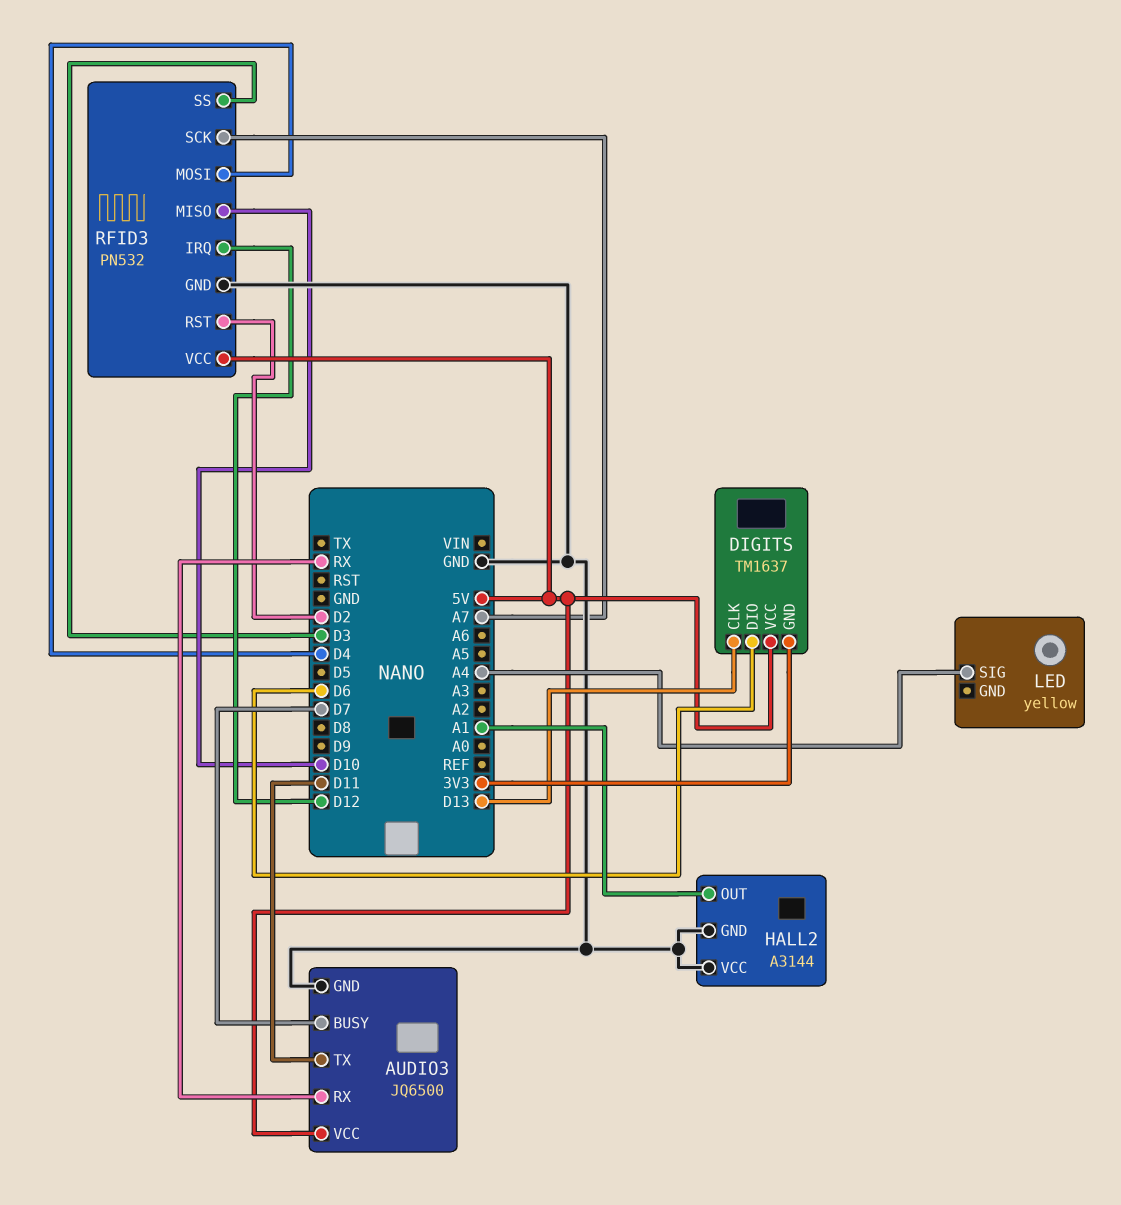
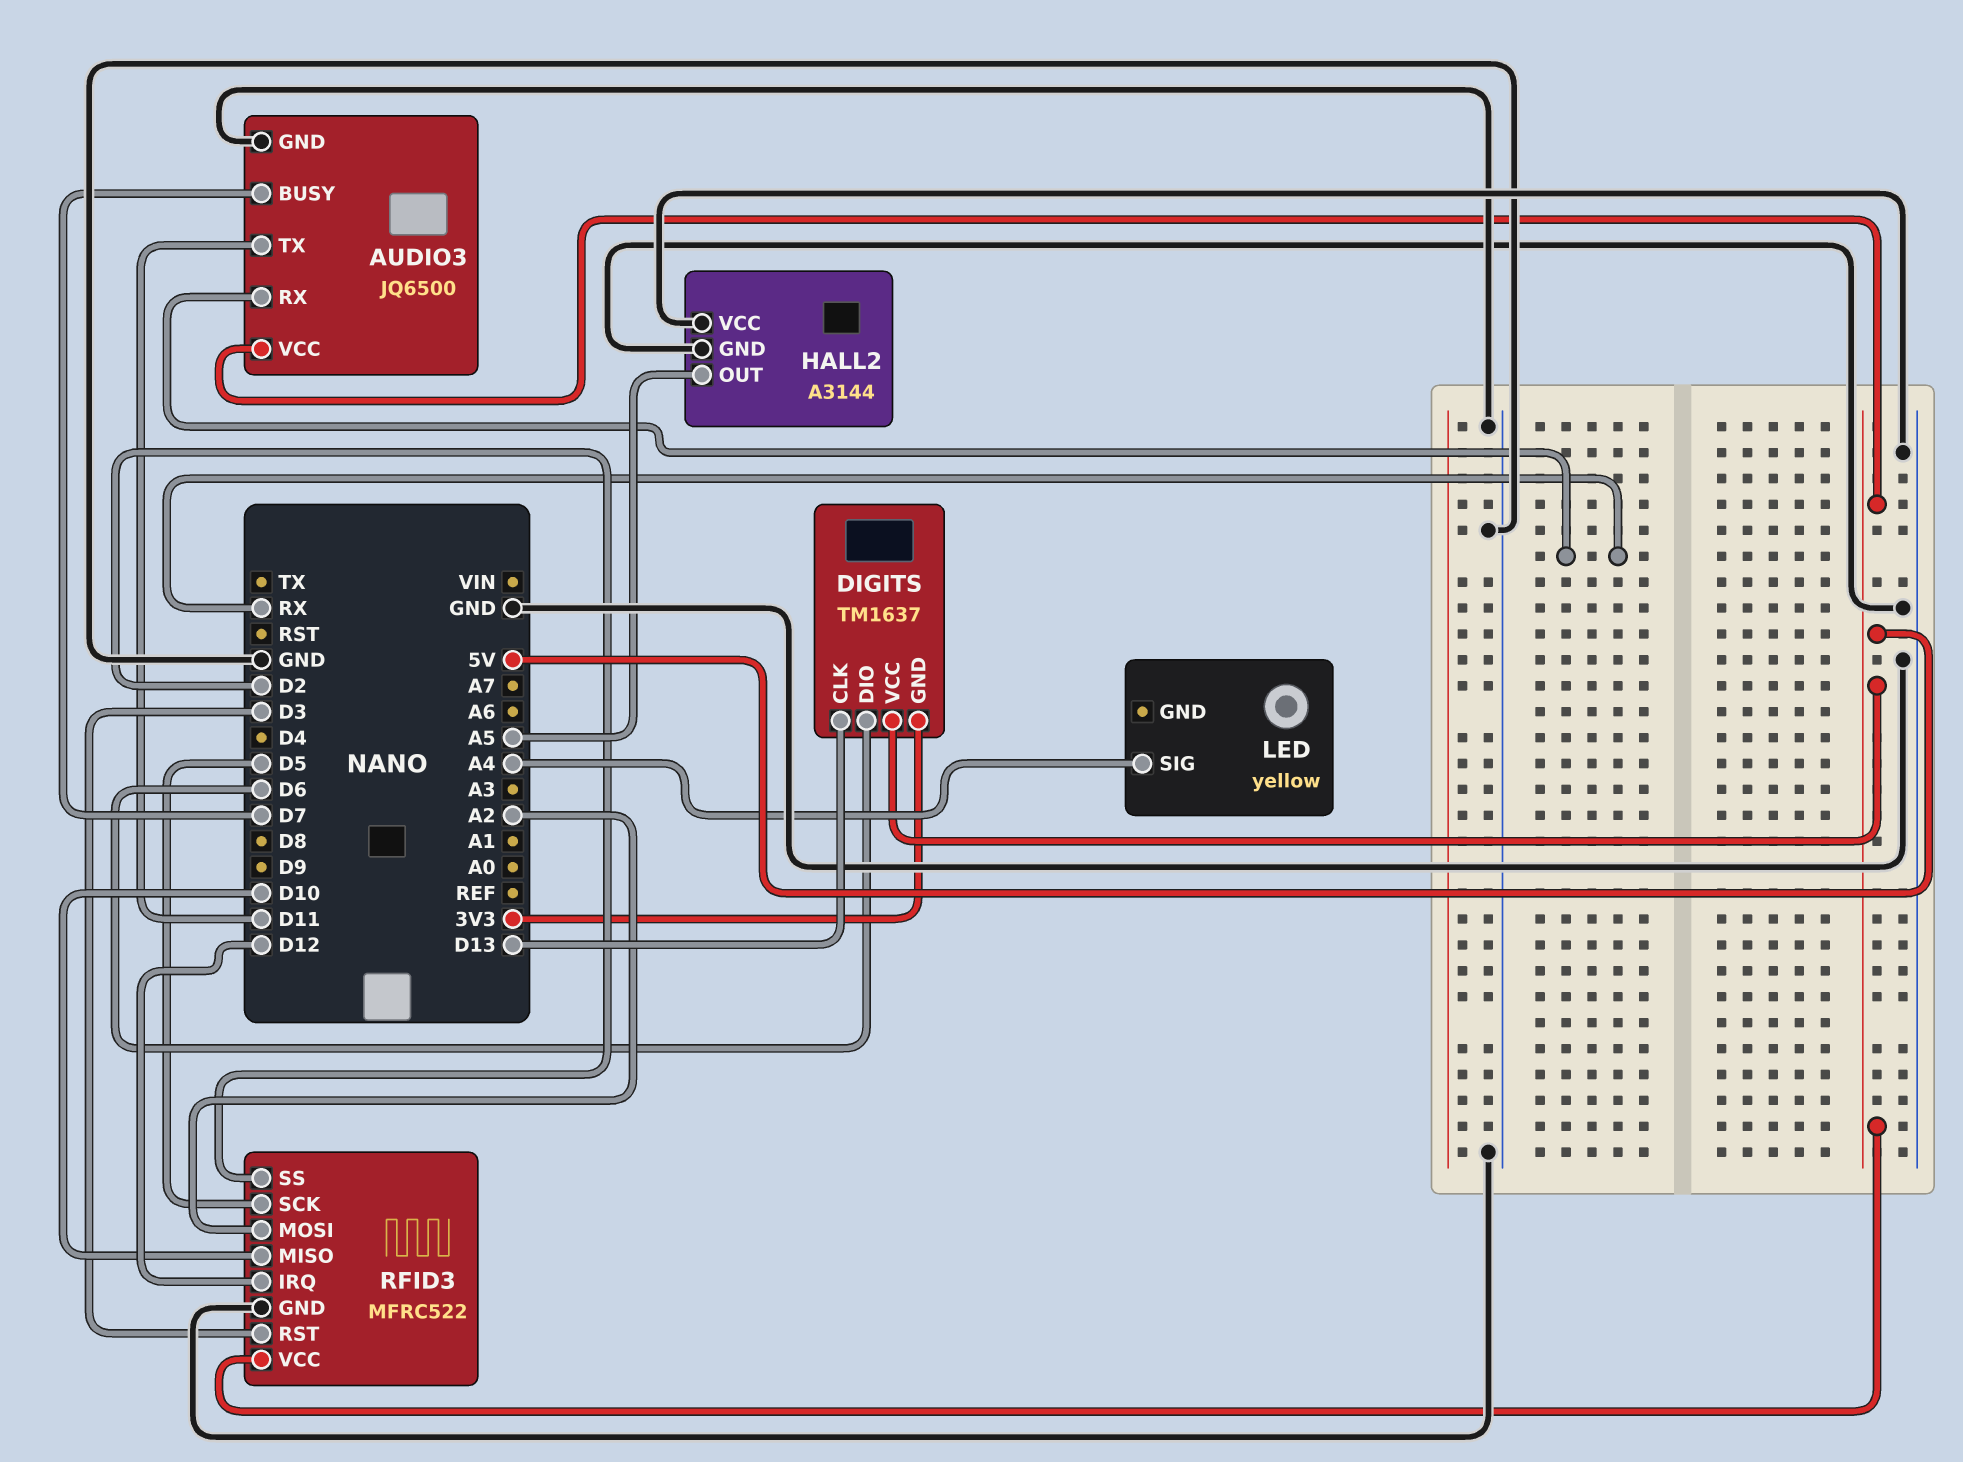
HALL2 pin OUT: A1 -> A5
RFID3: PN532 -> MFRC522
RFID3 pin MOSI: D4 -> A2
RFID3 pin RST: D2 -> D3
RFID3 pin SCK: A7 -> D5
RFID3 pin SS: D3 -> D2

